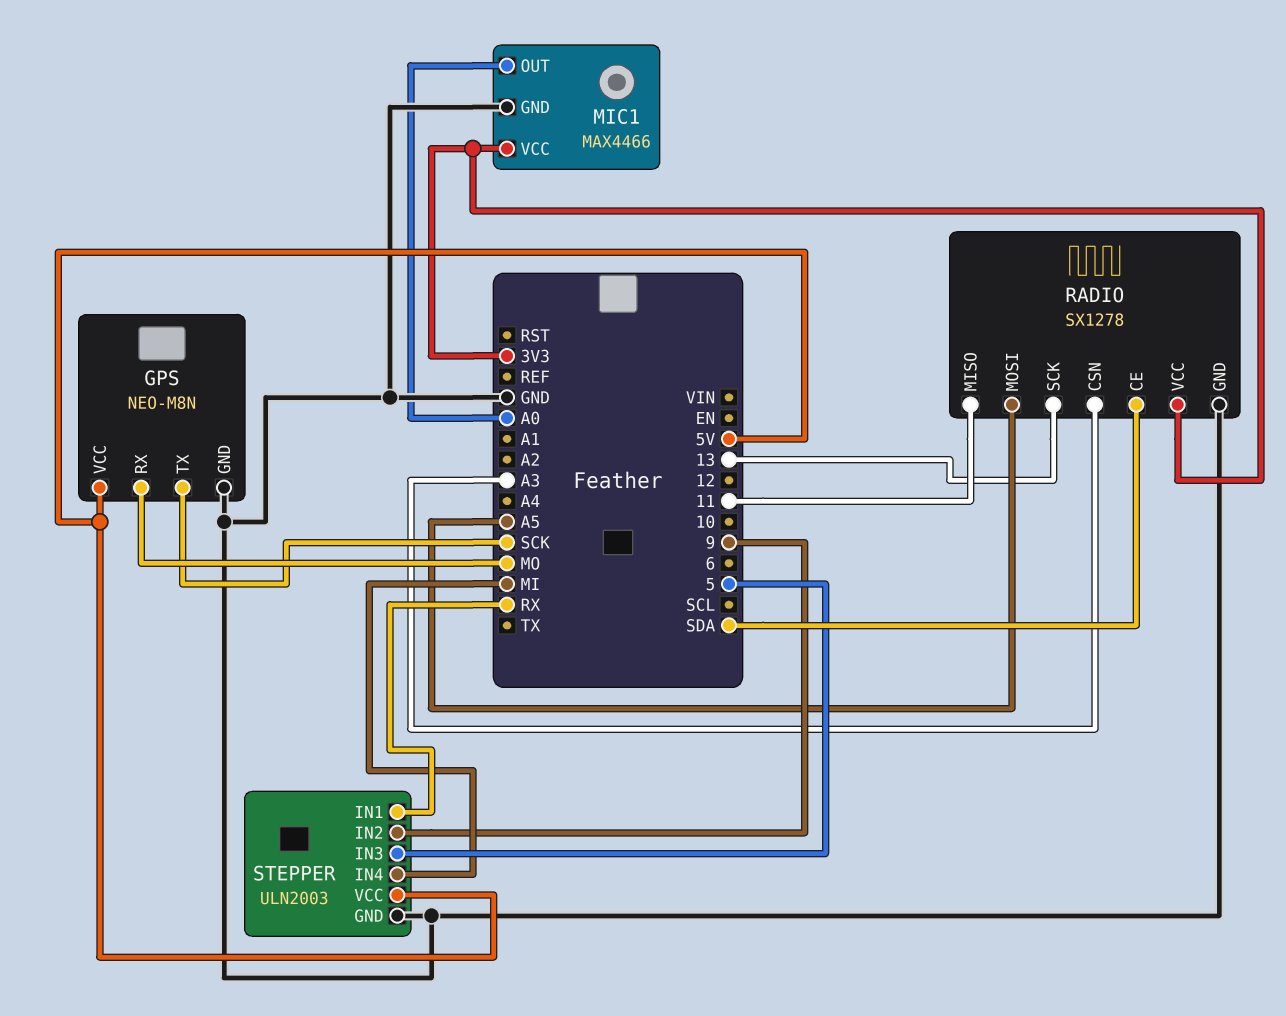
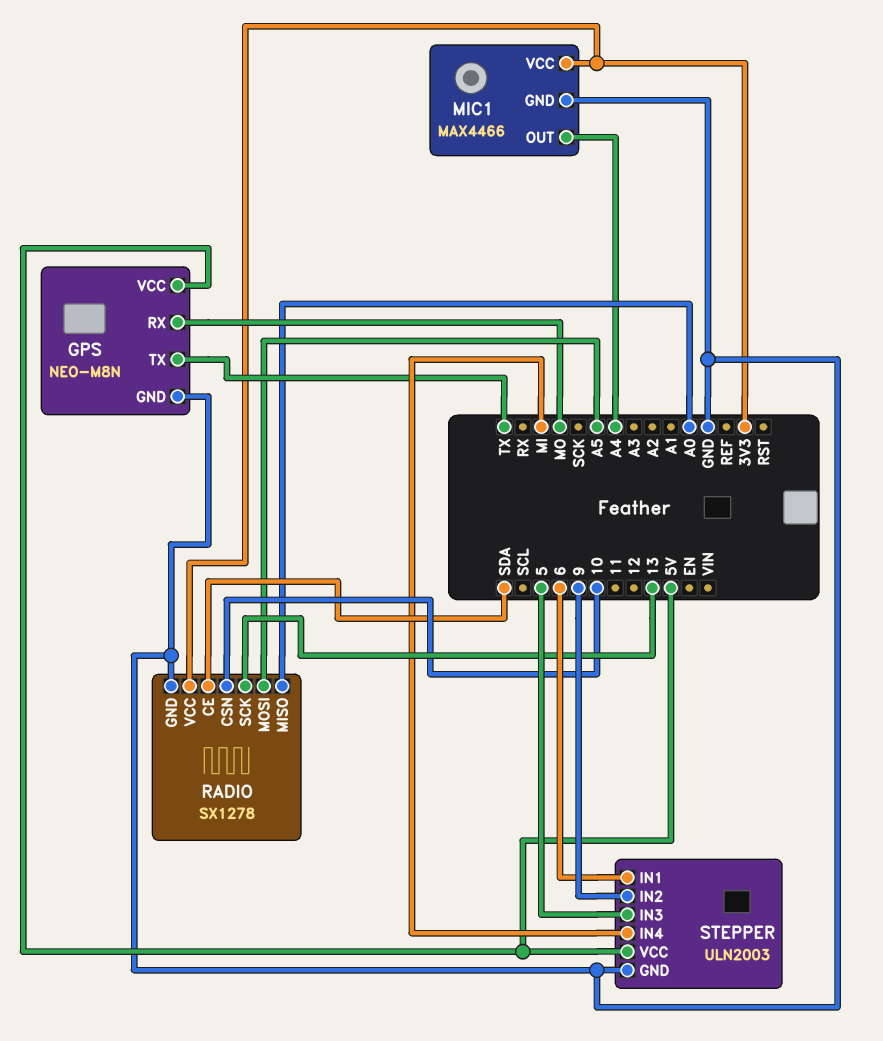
GPS pin TX: SCK -> TX
MIC1 pin OUT: A0 -> A4
RADIO pin CSN: A3 -> 10
RADIO pin MISO: 11 -> A0
STEPPER pin IN1: RX -> 6

